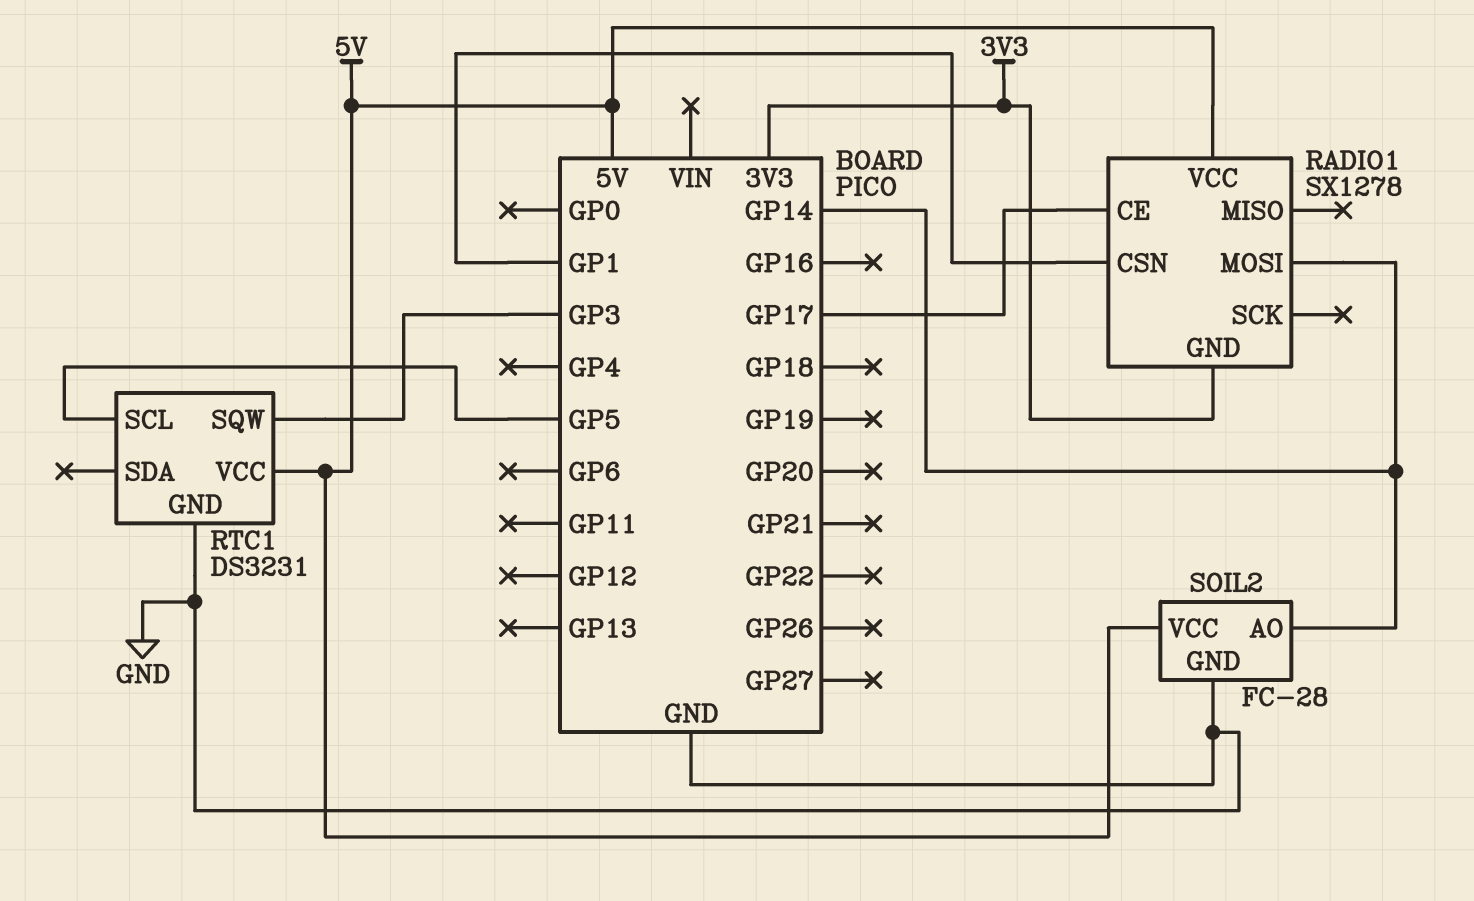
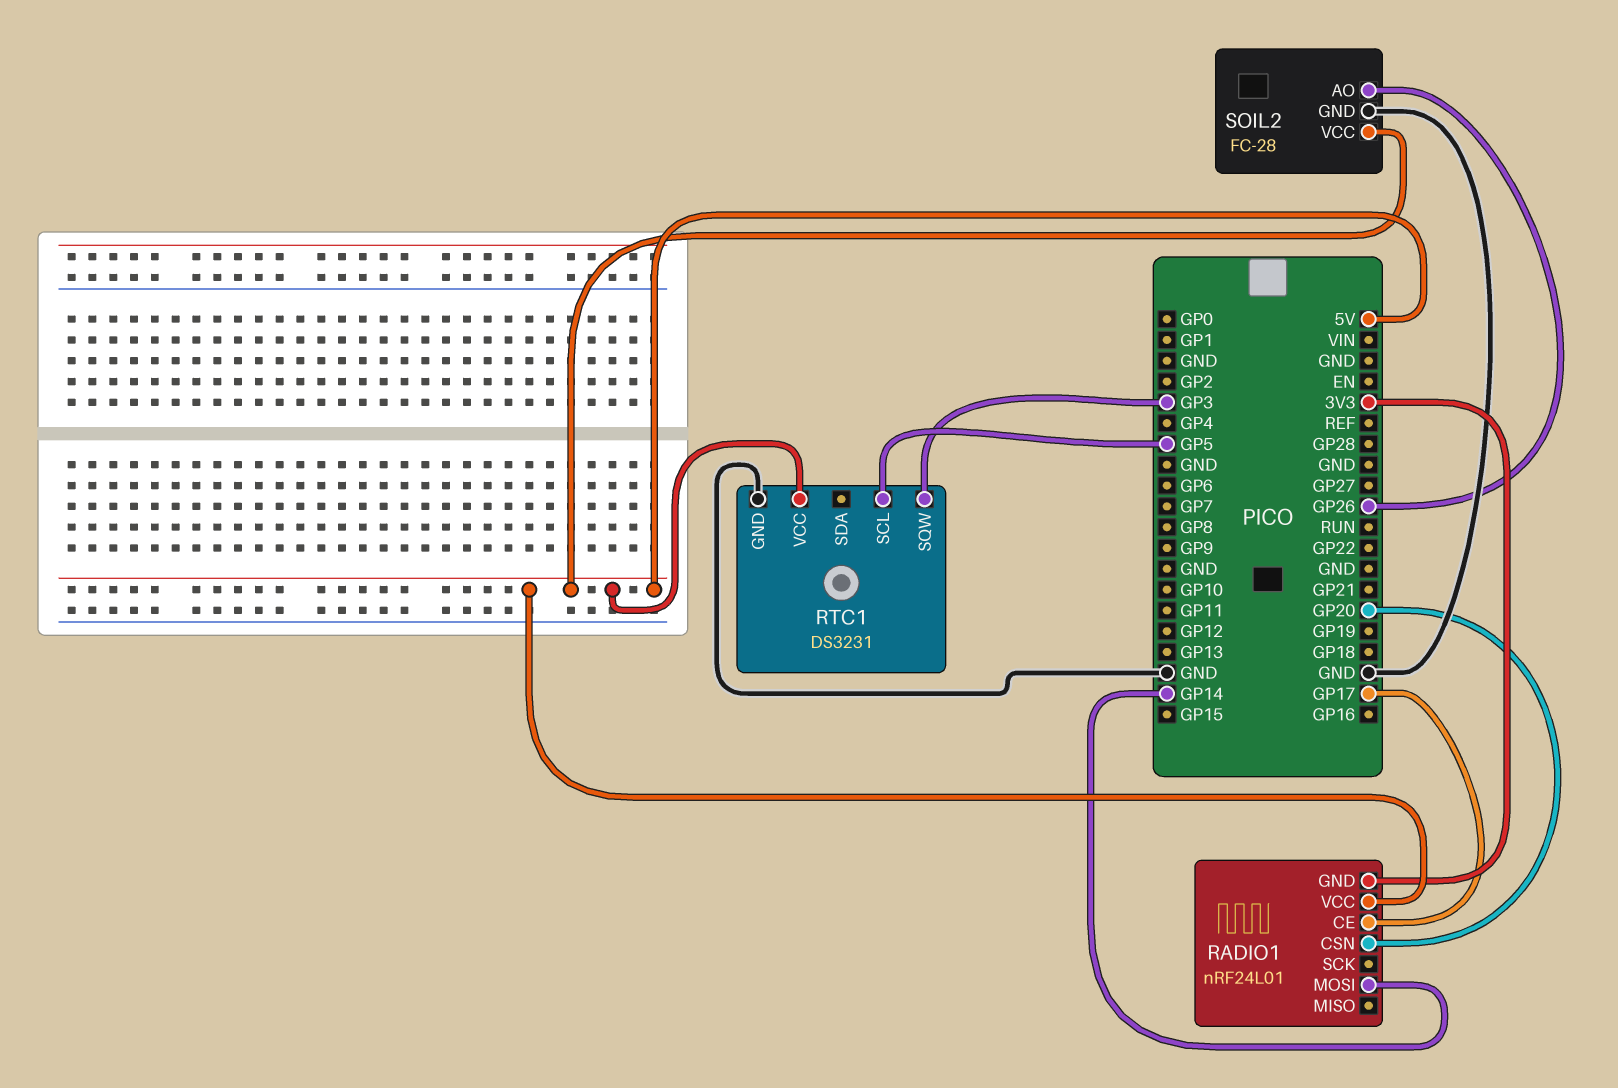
RADIO1: SX1278 -> nRF24L01
RADIO1 pin CSN: GP1 -> GP20
SOIL2 pin AO: GP14 -> GP26

